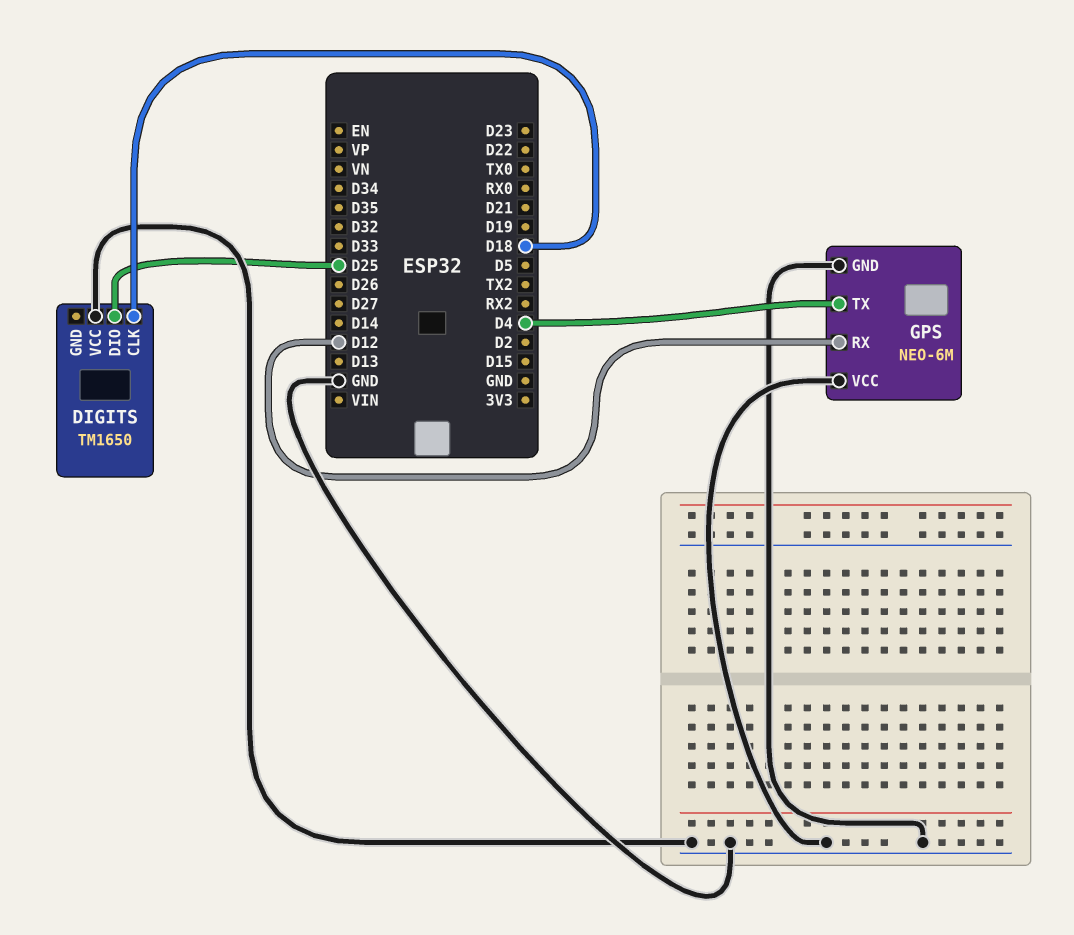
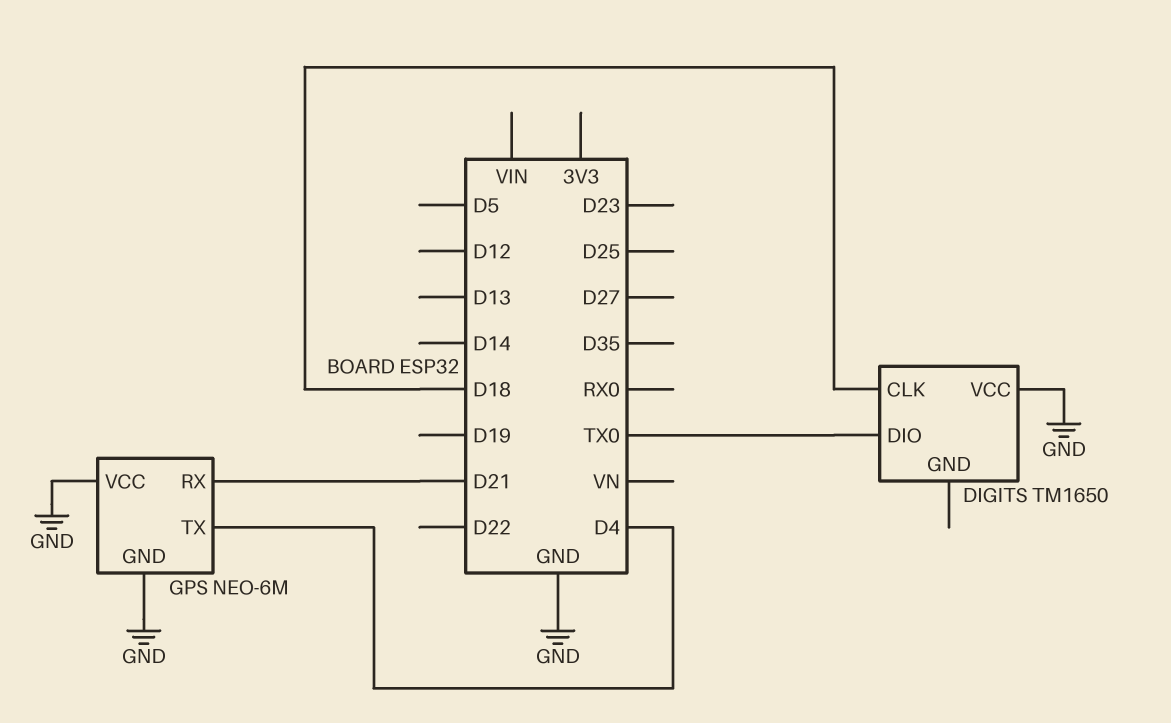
DIGITS pin DIO: D25 -> TX0
GPS pin RX: D12 -> D21

